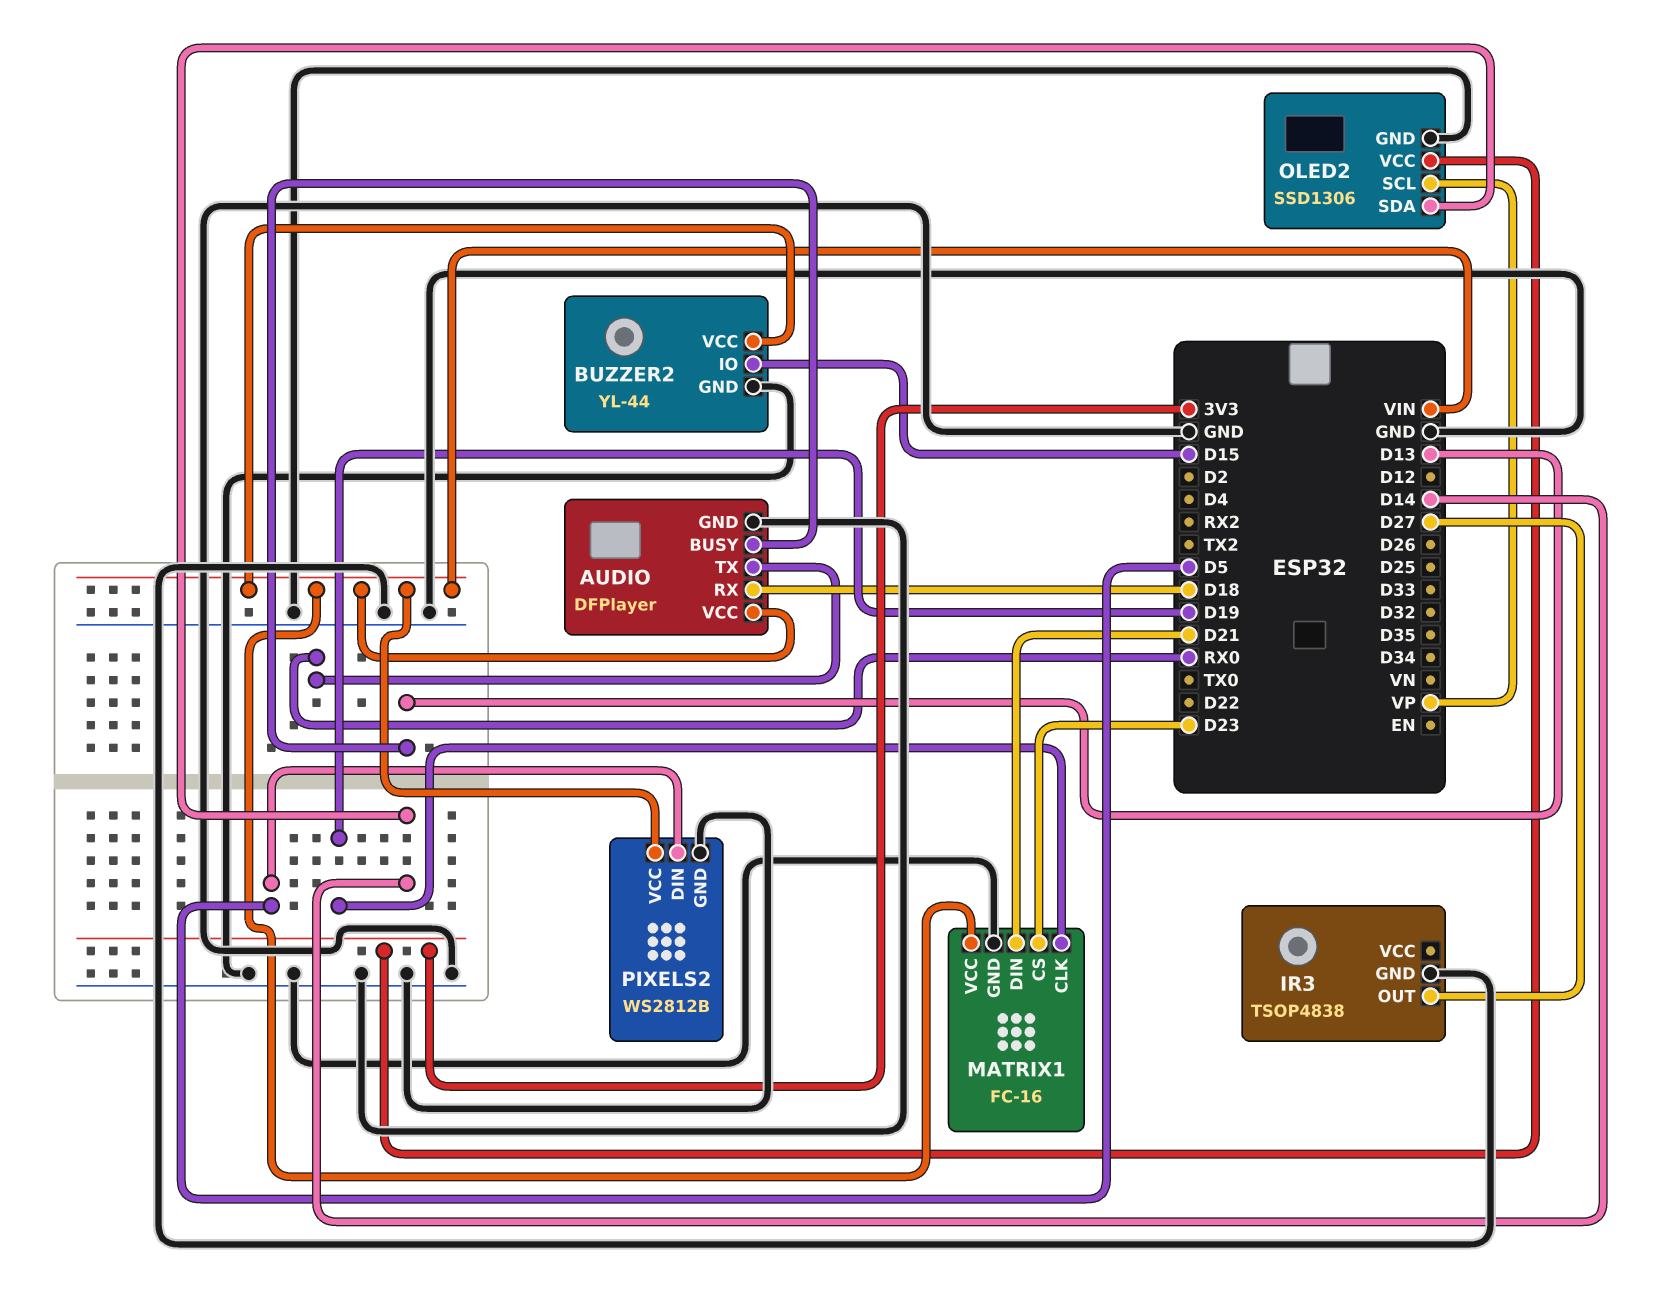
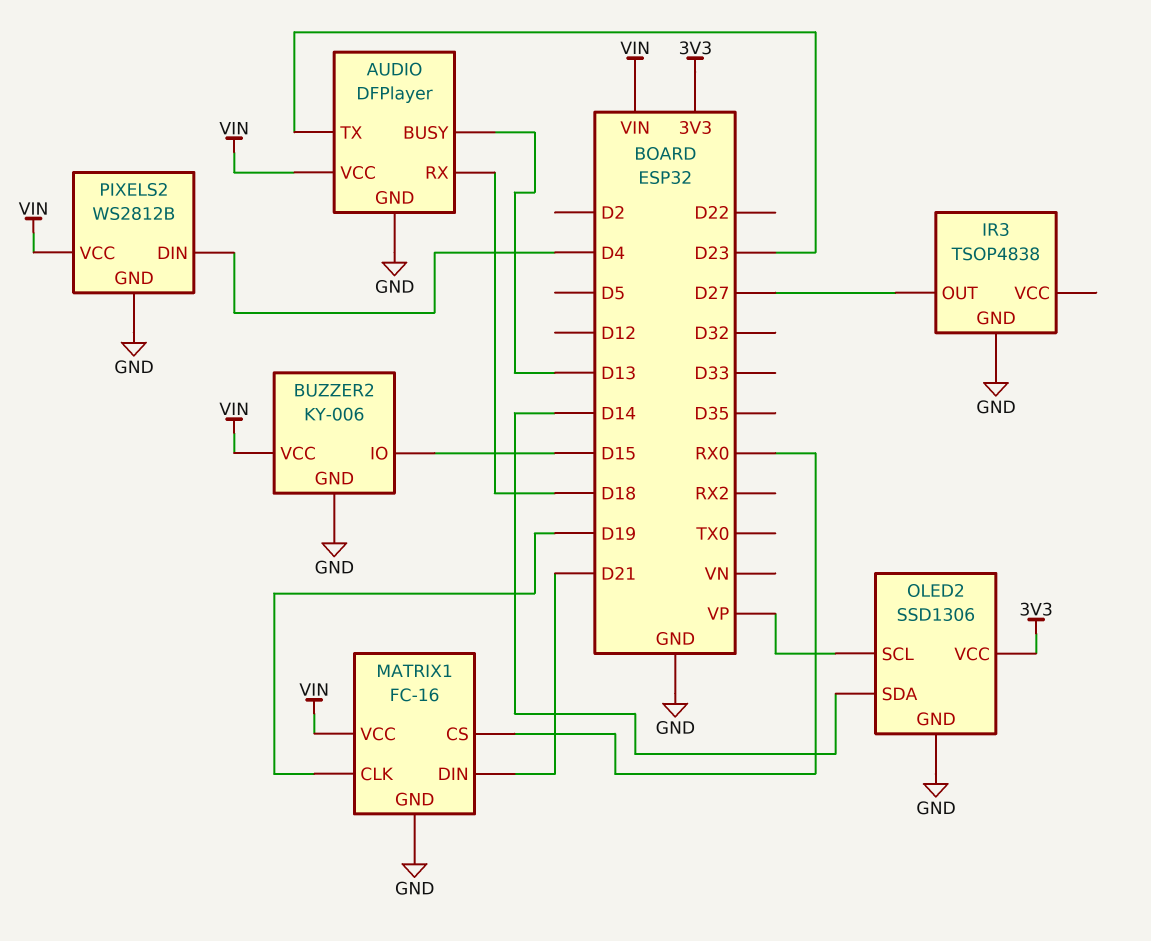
AUDIO pin TX: RX0 -> D23
BUZZER2: YL-44 -> KY-006
MATRIX1 pin CS: D23 -> RX0
PIXELS2 pin DIN: D5 -> D4

